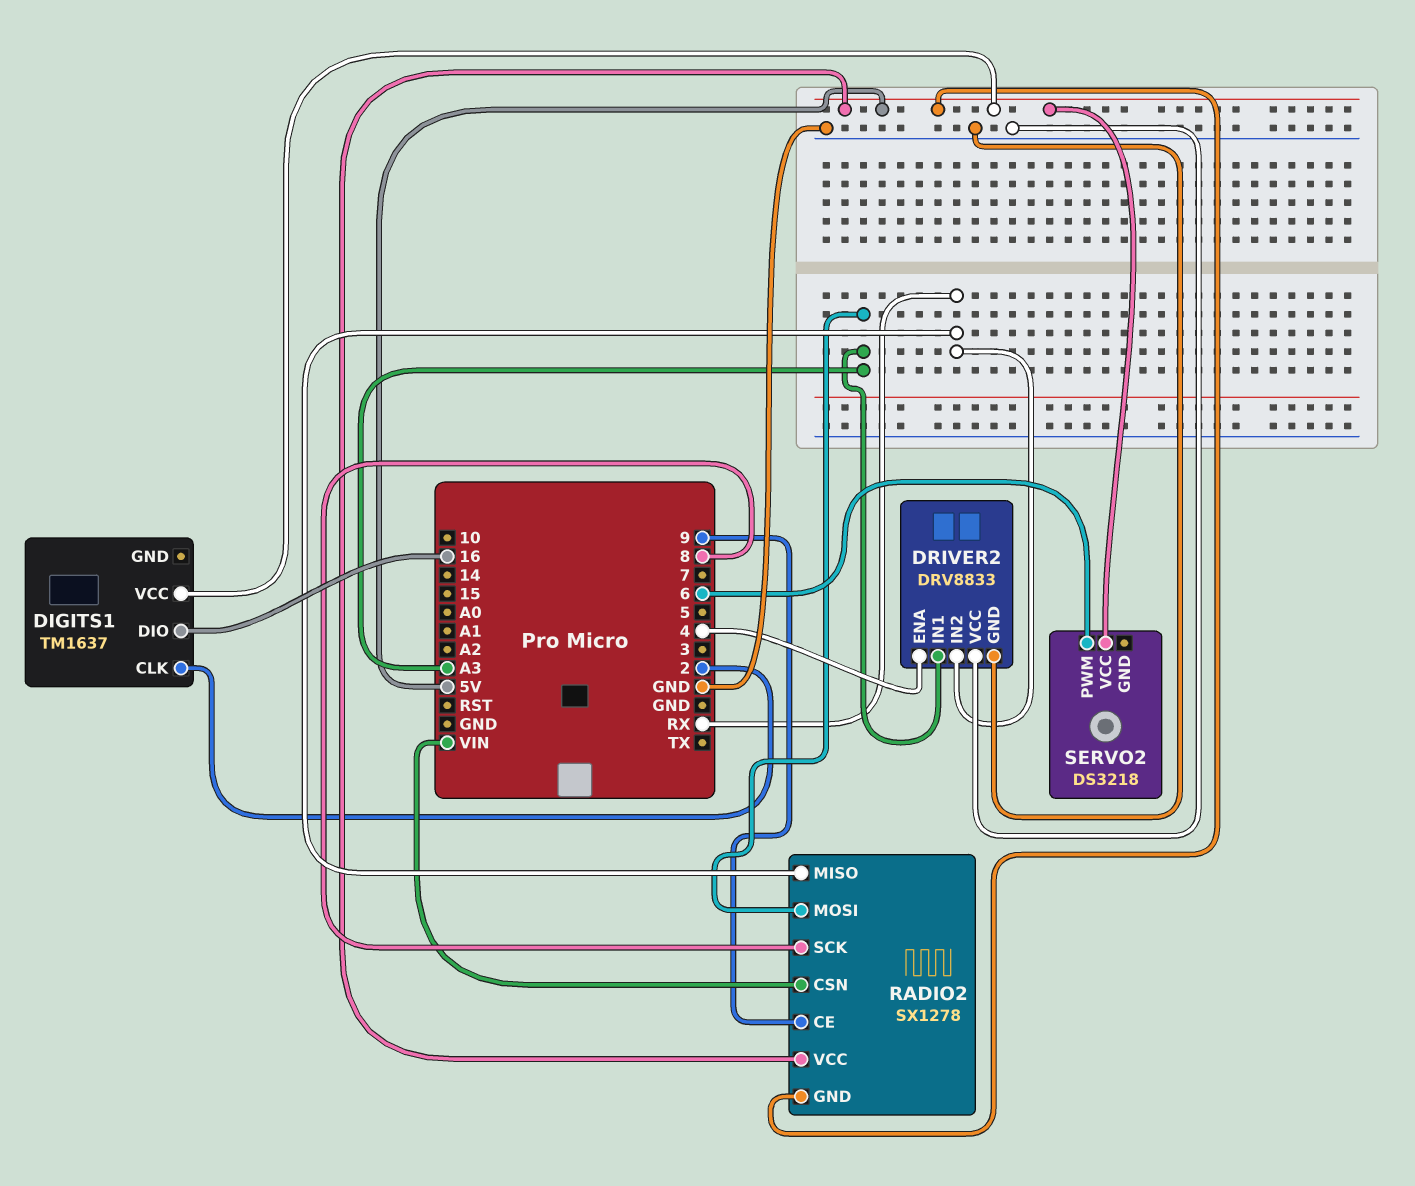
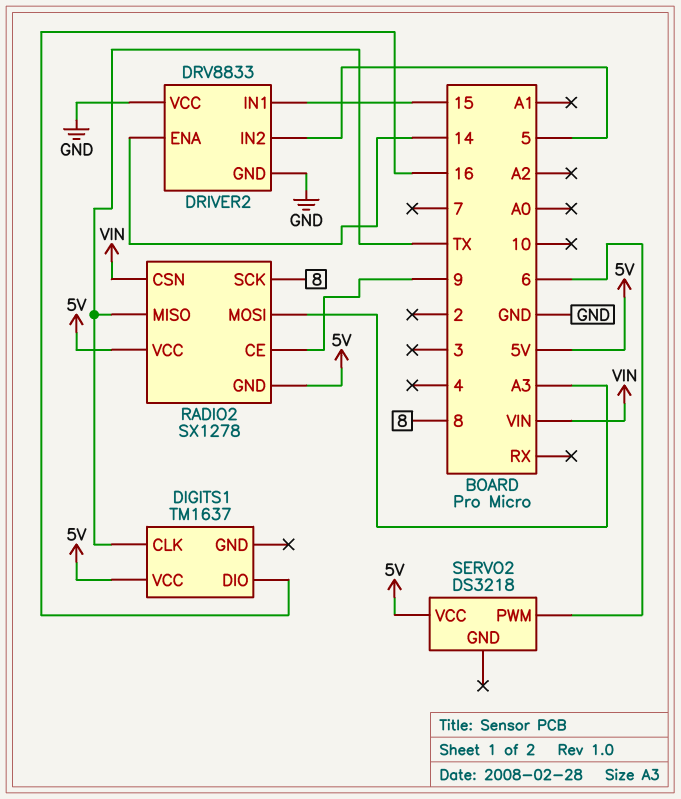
DIGITS1 pin CLK: 2 -> TX
DRIVER2 pin ENA: 4 -> 14
DRIVER2 pin IN1: A3 -> 15
DRIVER2 pin IN2: RX -> 5
RADIO2 pin MISO: RX -> TX

